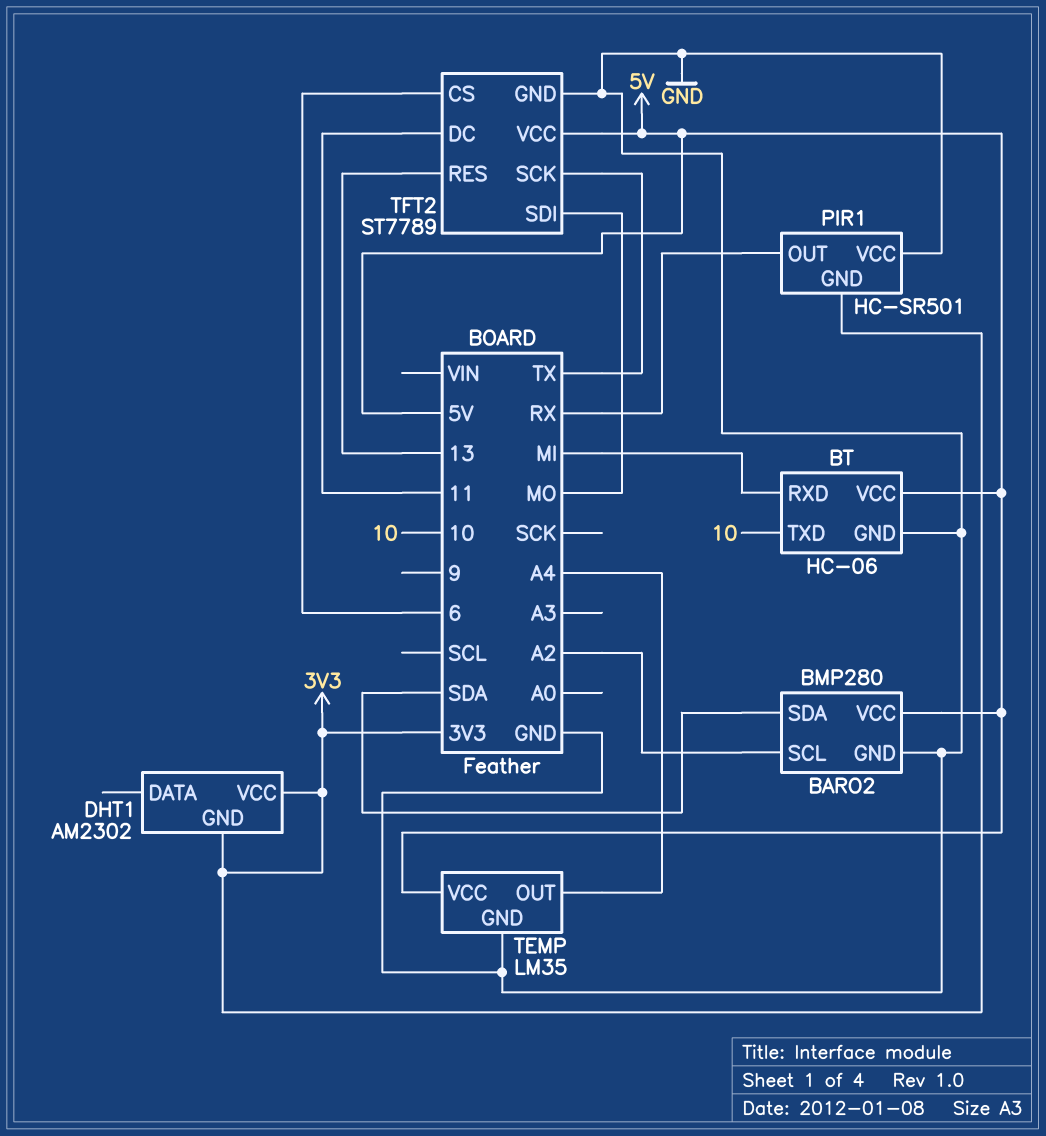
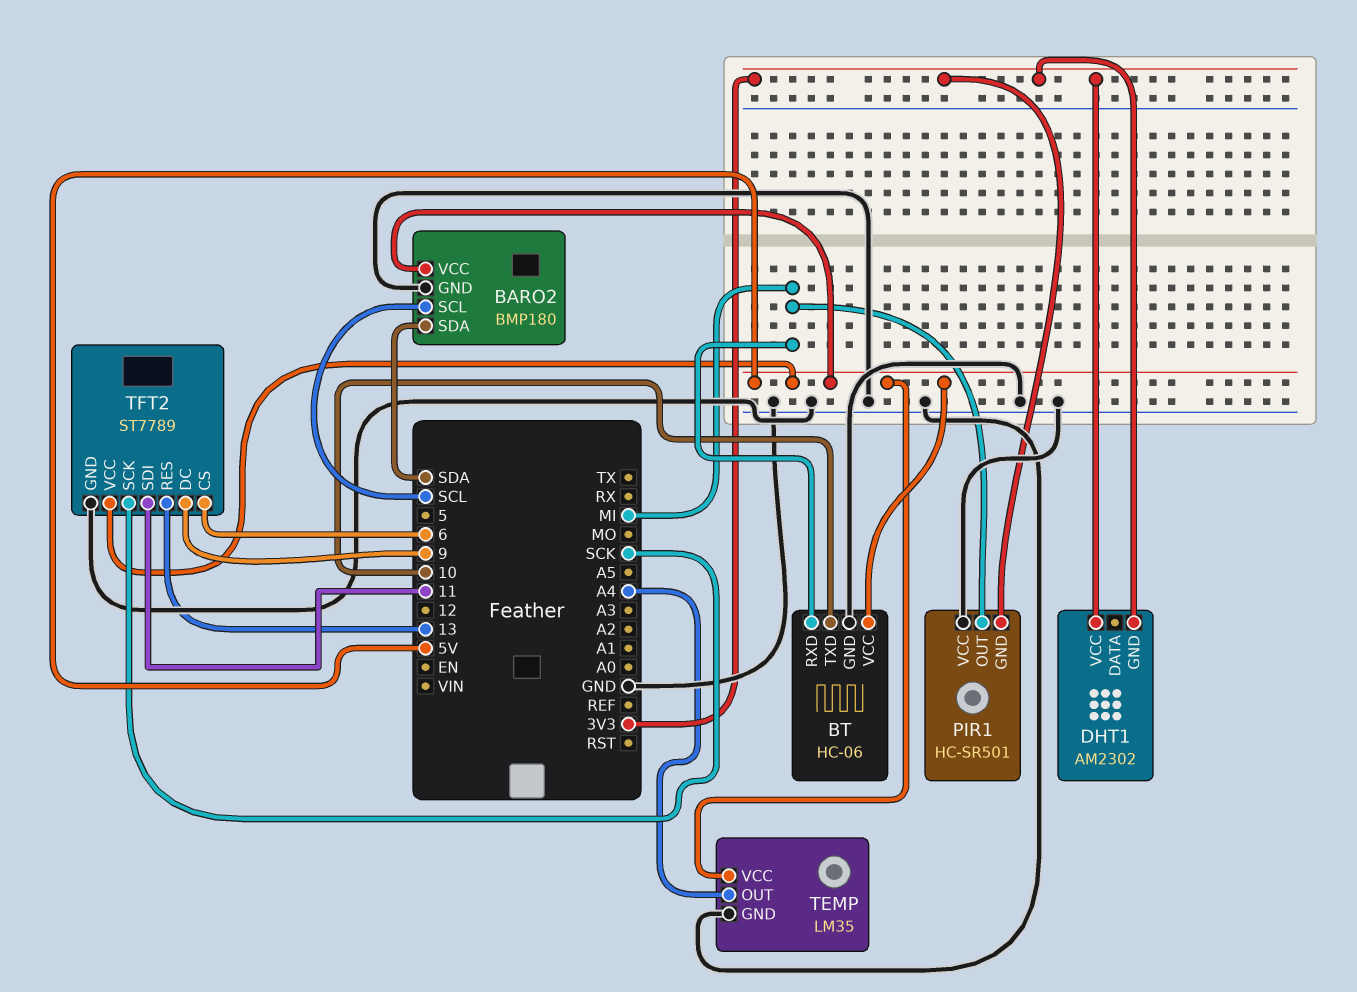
BARO2: BMP280 -> BMP180
BARO2 pin SCL: A2 -> SCL
PIR1 pin OUT: RX -> MI
TFT2 pin DC: 11 -> 9
TFT2 pin SCK: TX -> SCK
TFT2 pin SDI: MO -> 11

